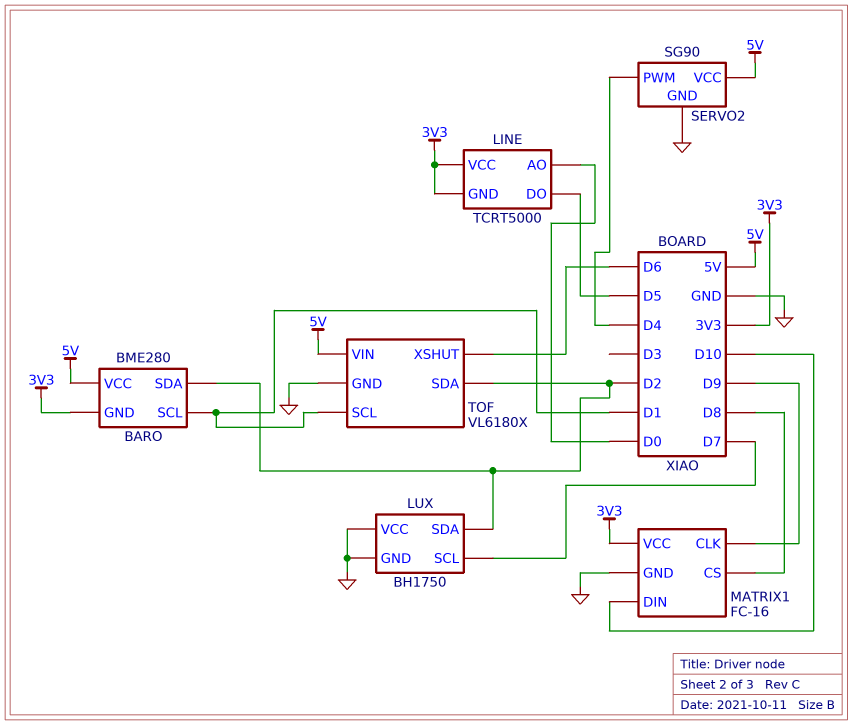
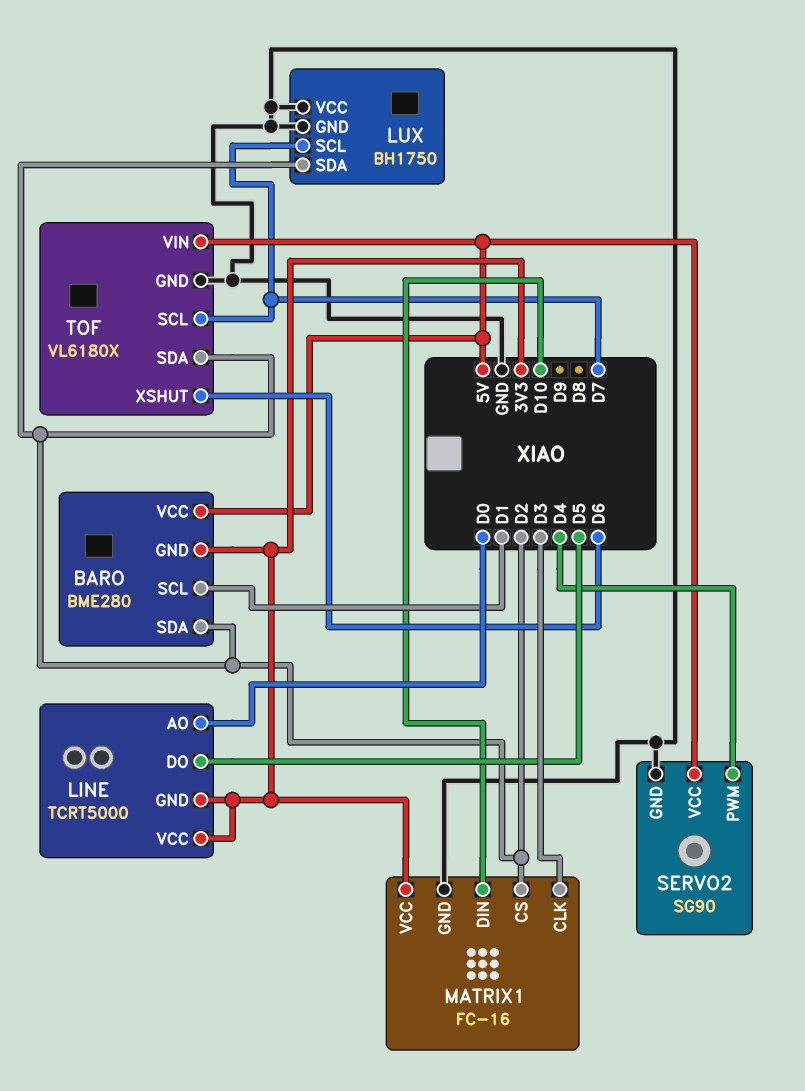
MATRIX1 pin CLK: D9 -> D3
MATRIX1 pin CS: D8 -> D2
TOF pin SCL: D1 -> D7

